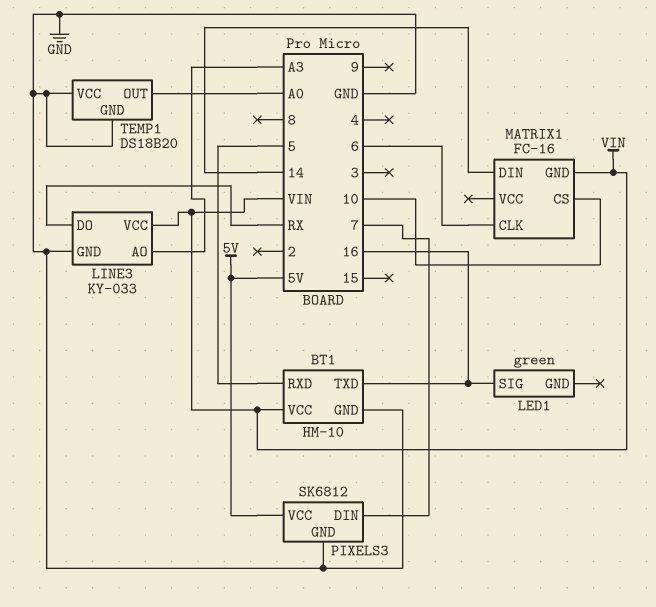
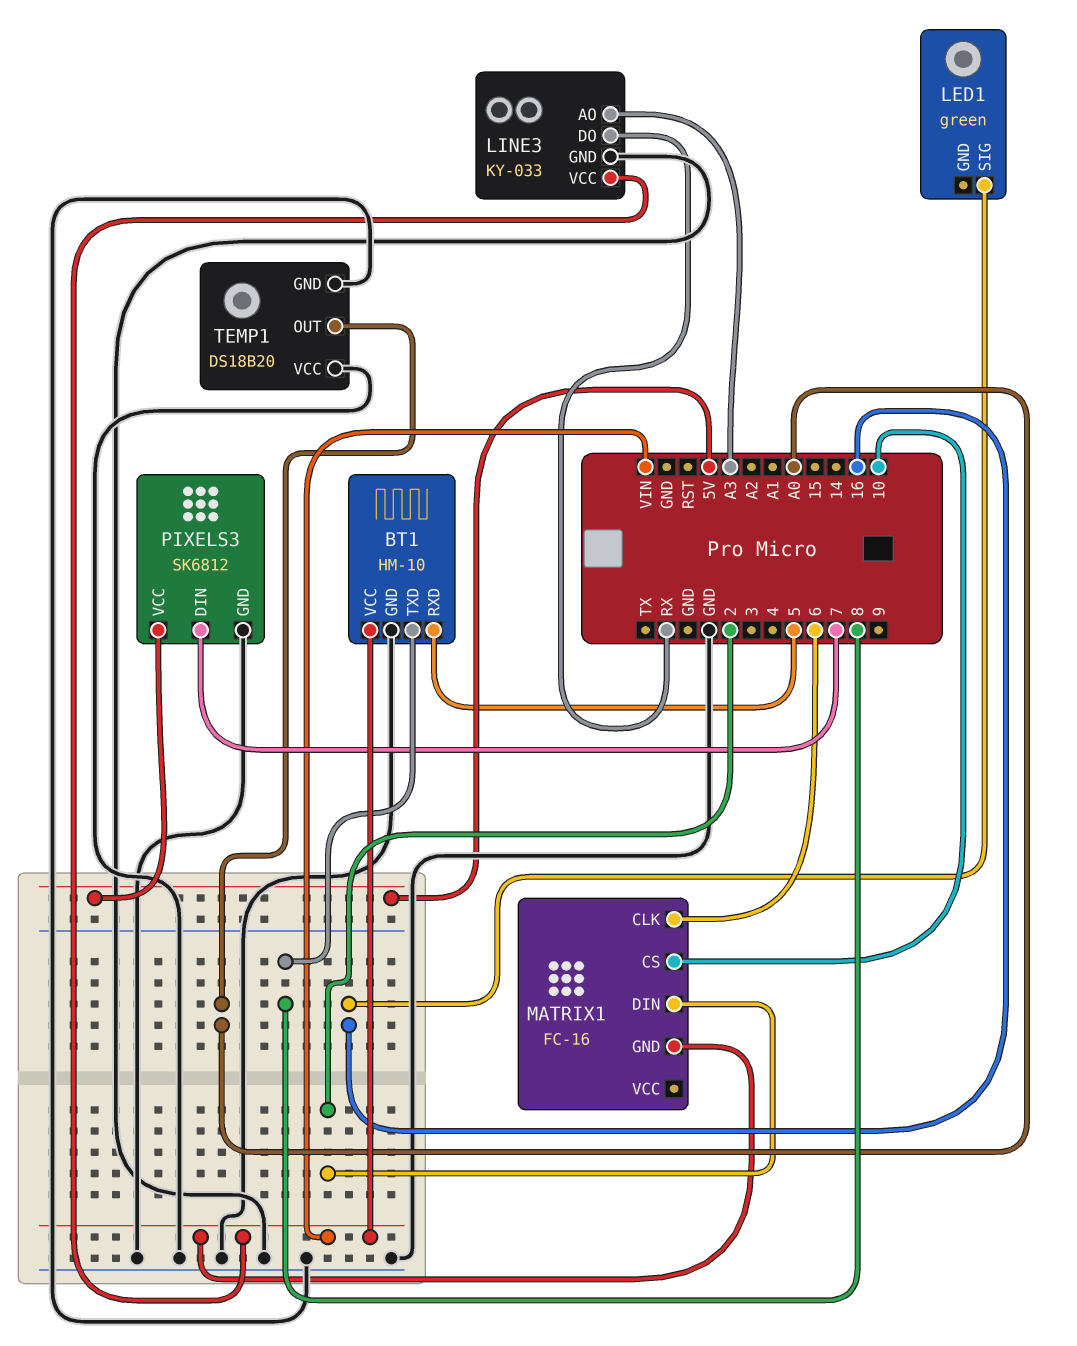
BT1 pin TXD: 16 -> 8
MATRIX1 pin DIN: 14 -> 2

